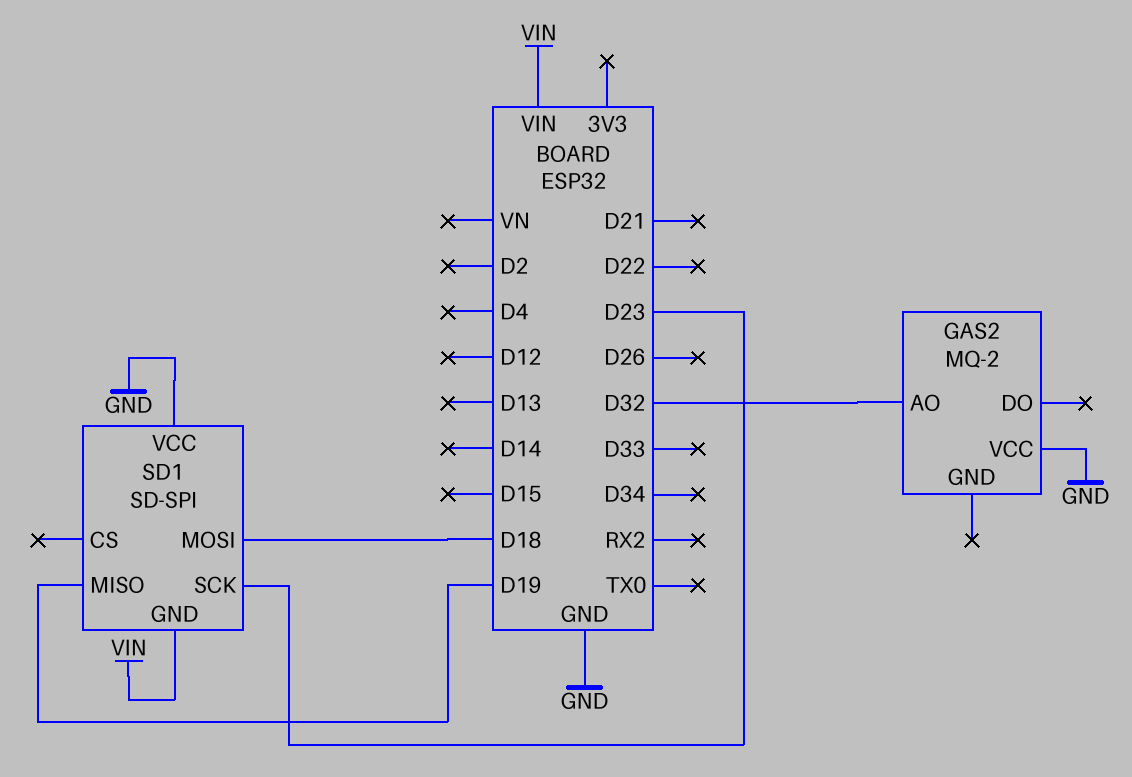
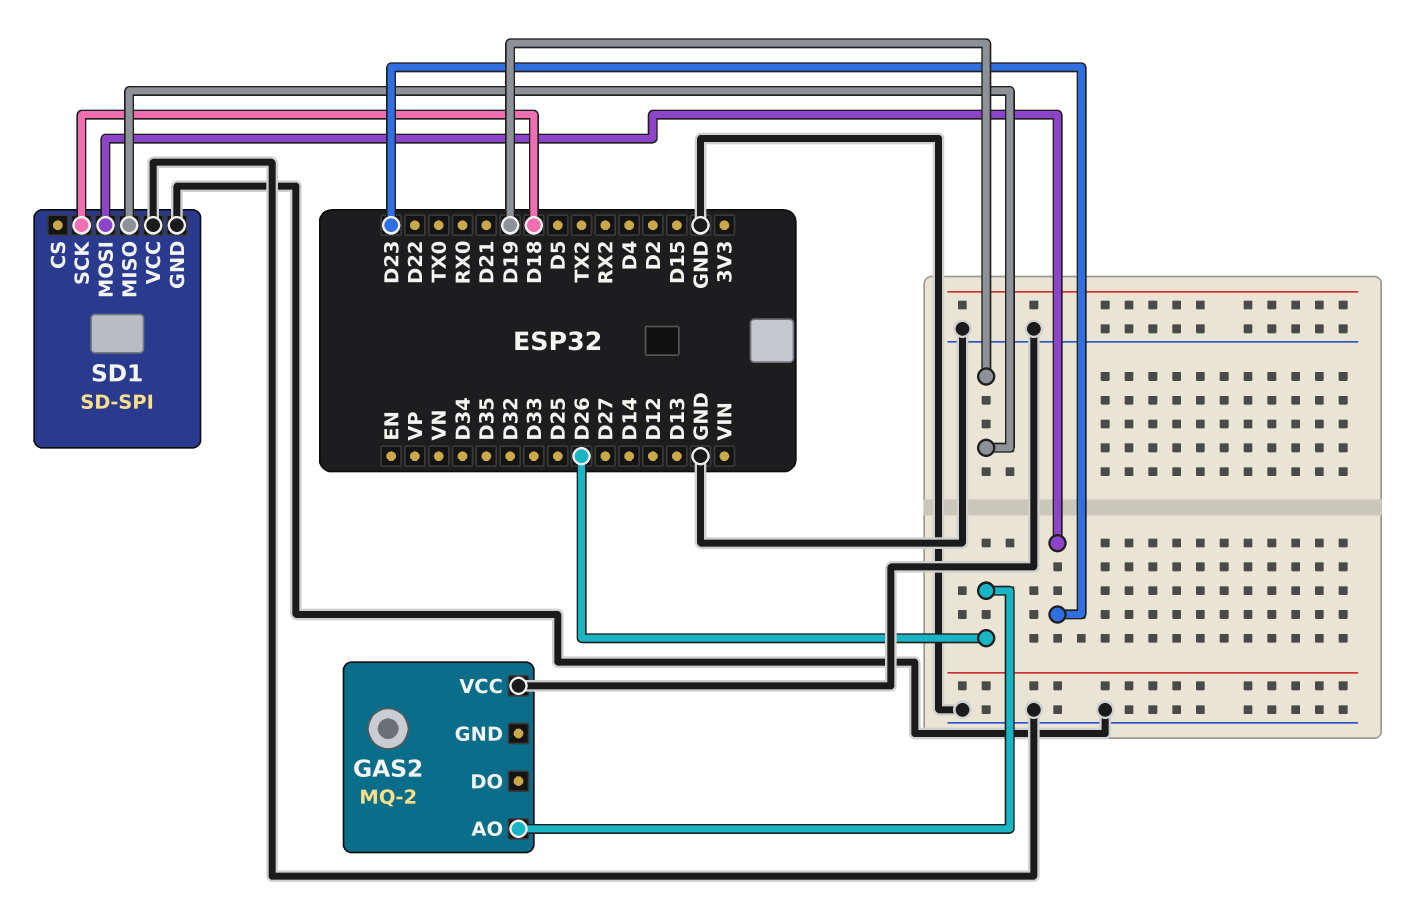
GAS2 pin AO: D32 -> D26
SD1 pin GND: VIN -> GND
SD1 pin MOSI: D18 -> D23
SD1 pin SCK: D23 -> D18

